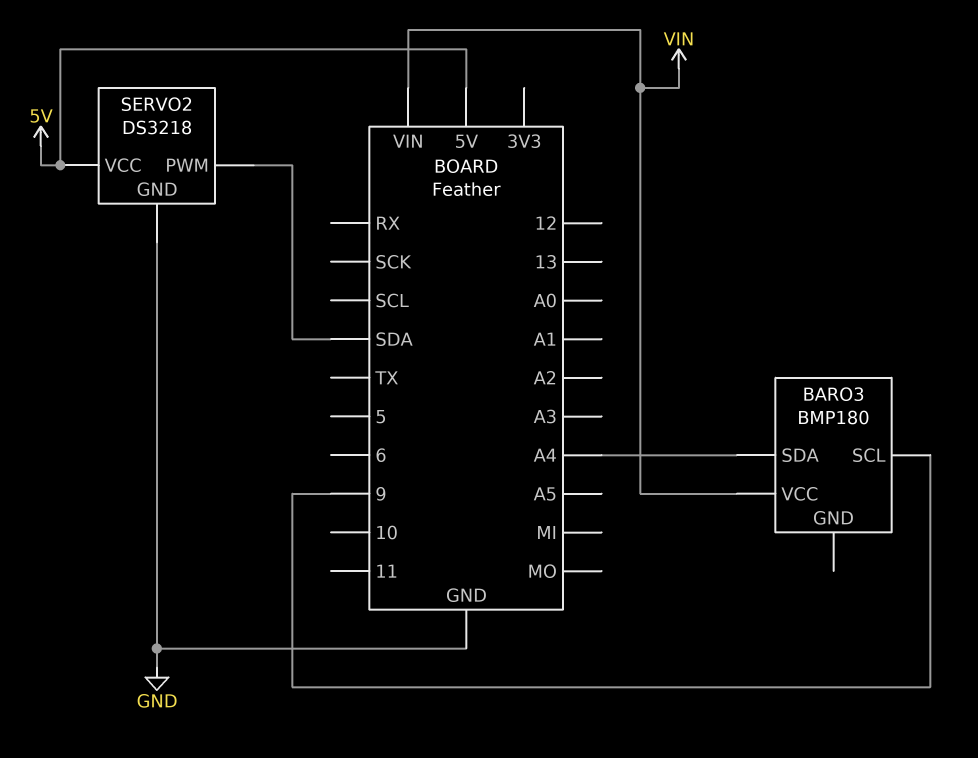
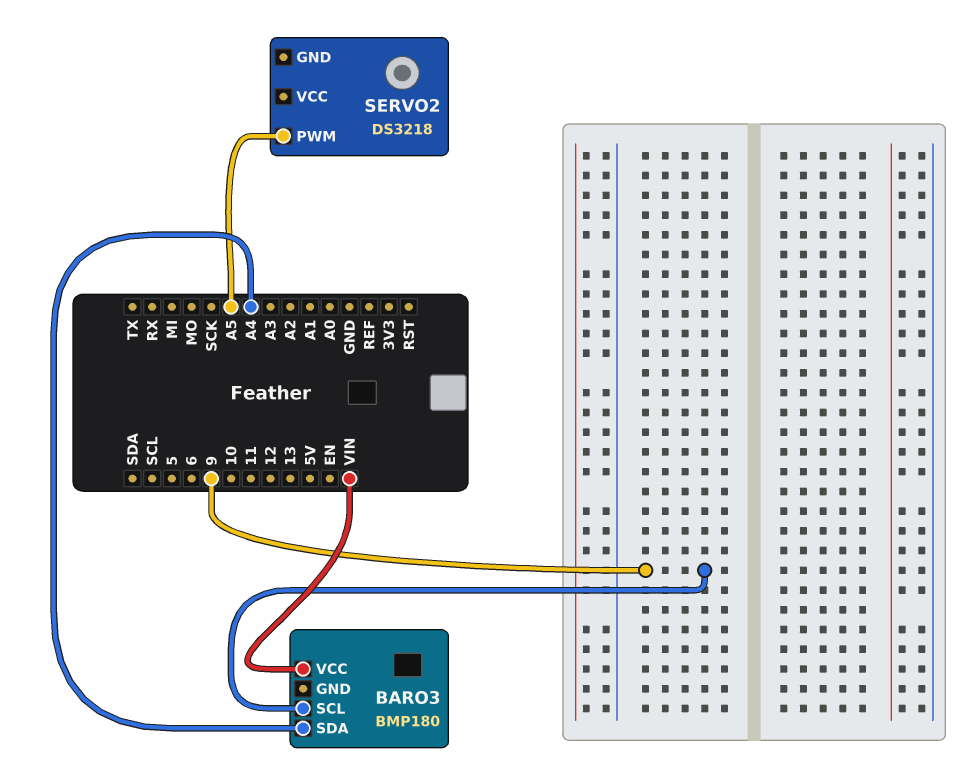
SERVO2 pin GND: GND -> none
SERVO2 pin PWM: SDA -> A5
SERVO2 pin VCC: 5V -> none

